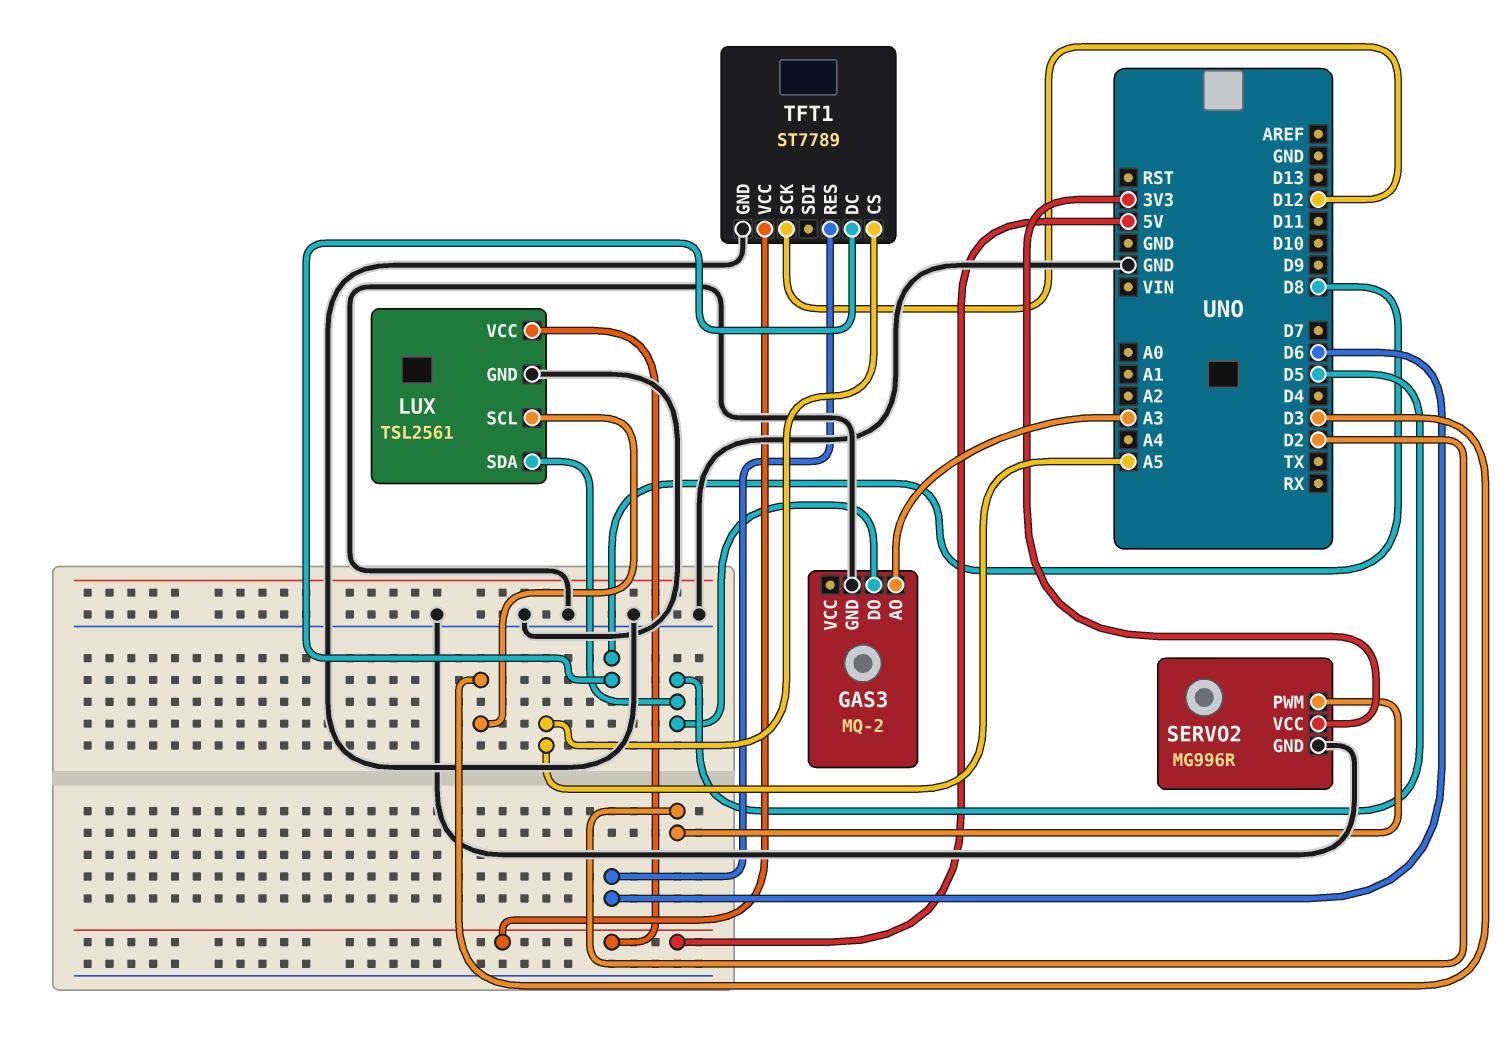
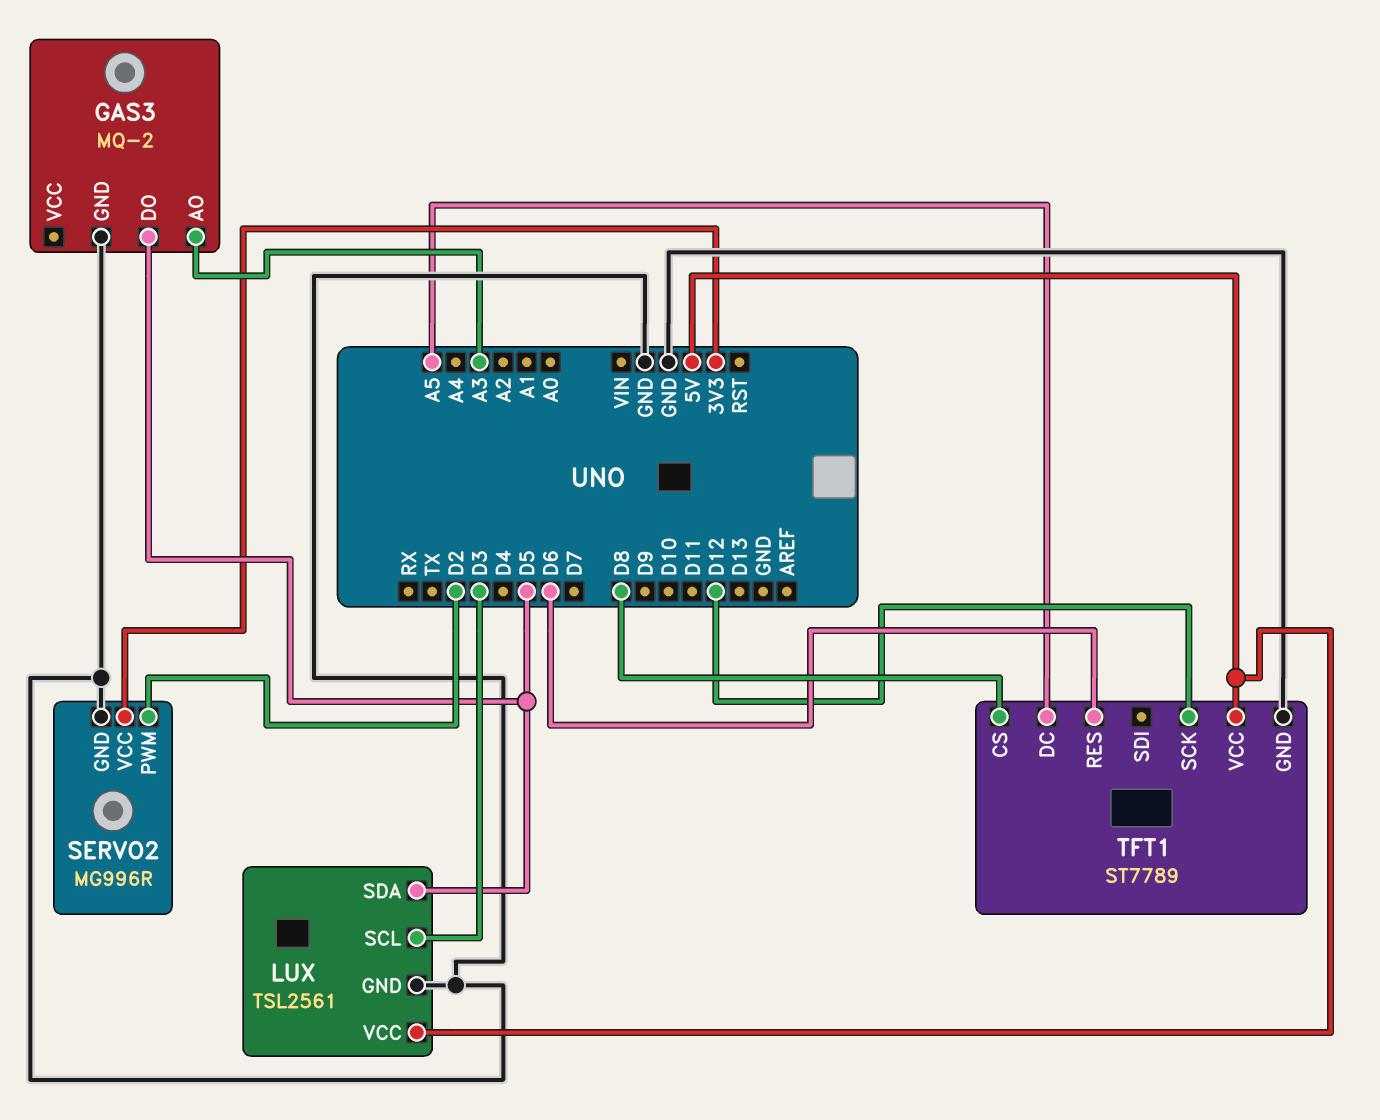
TFT1 pin CS: A5 -> D8
TFT1 pin DC: D8 -> A5

